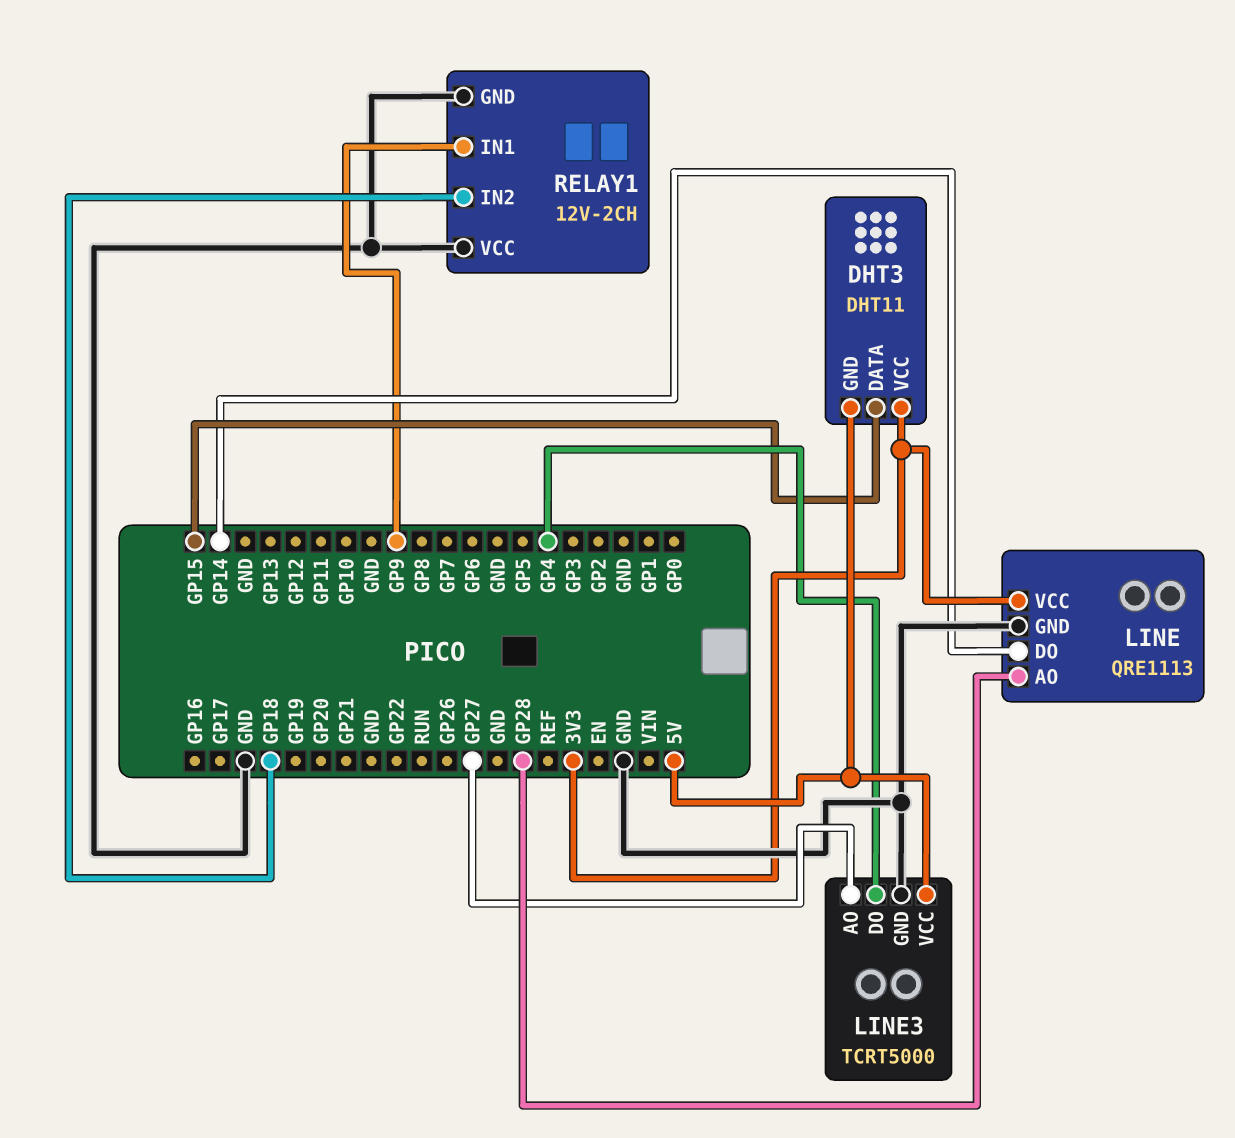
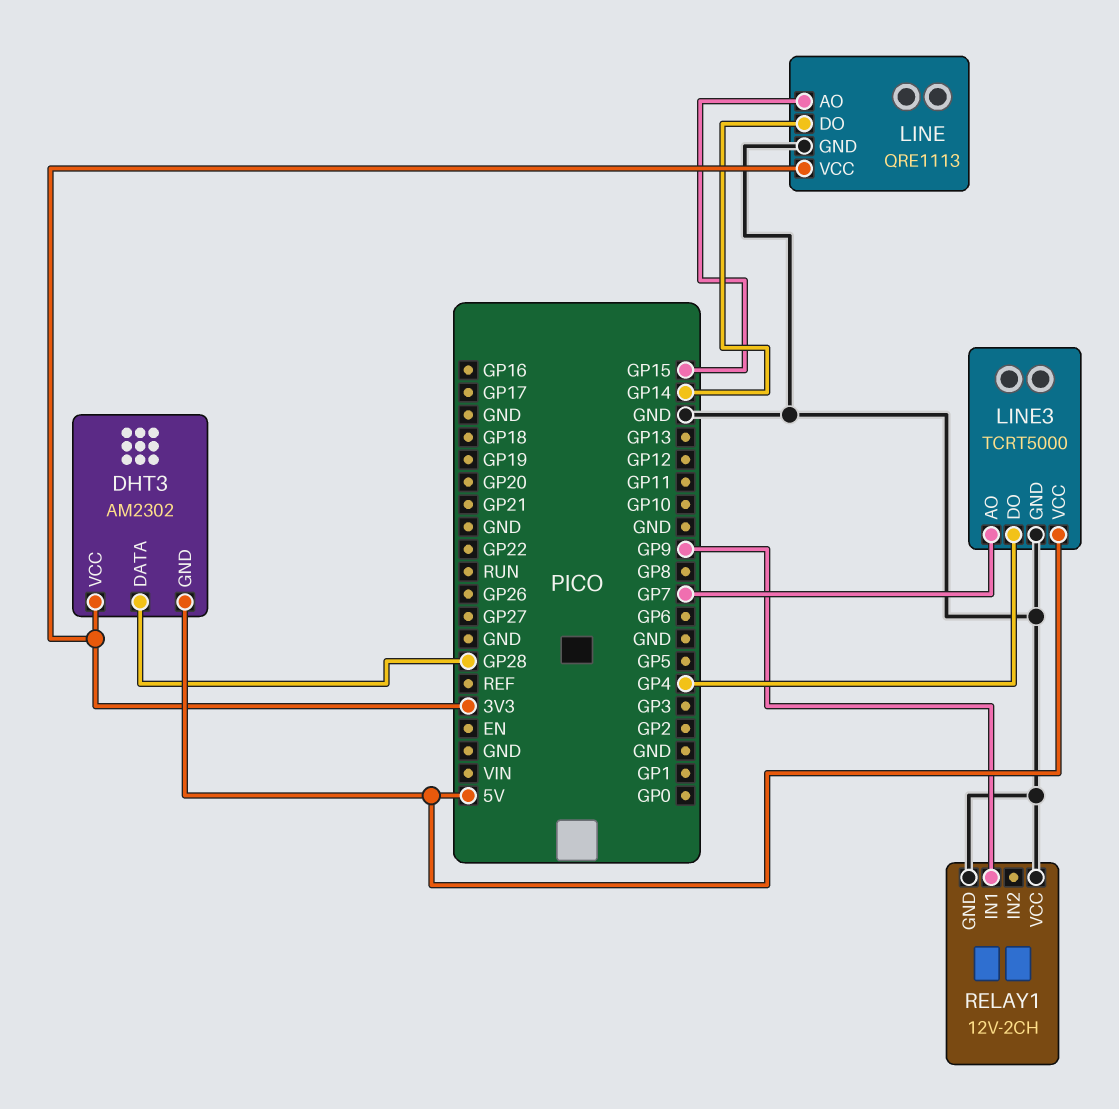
DHT3: DHT11 -> AM2302
DHT3 pin DATA: GP15 -> GP28
LINE pin AO: GP28 -> GP15
LINE3 pin AO: GP27 -> GP7
RELAY1 pin IN2: GP18 -> none

